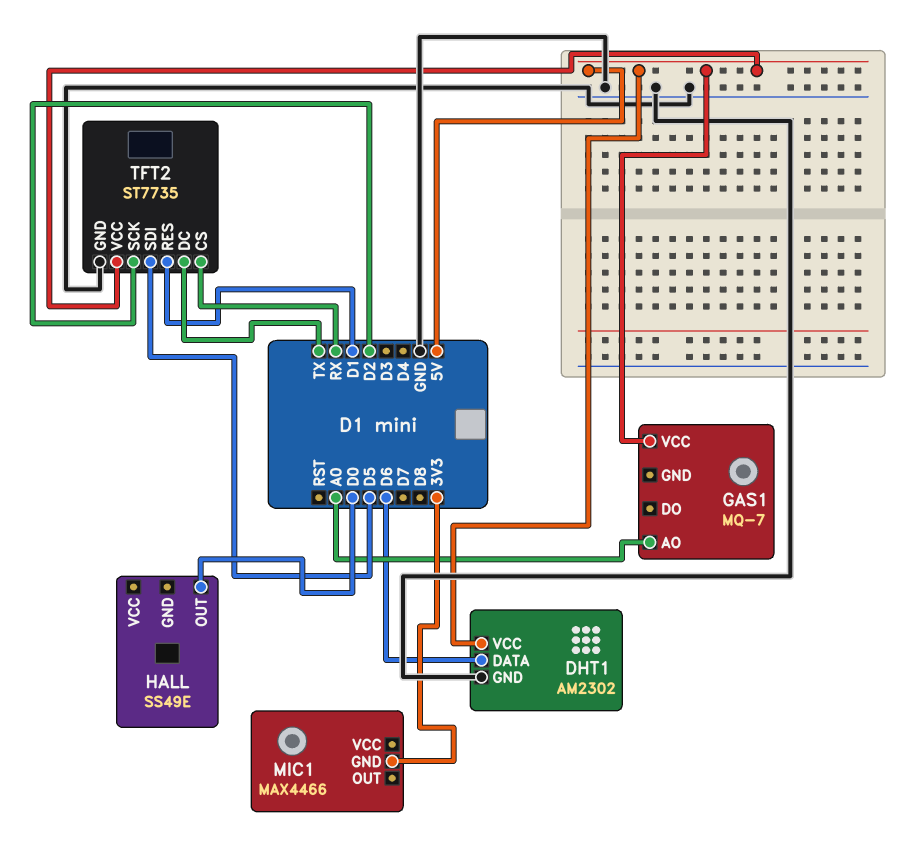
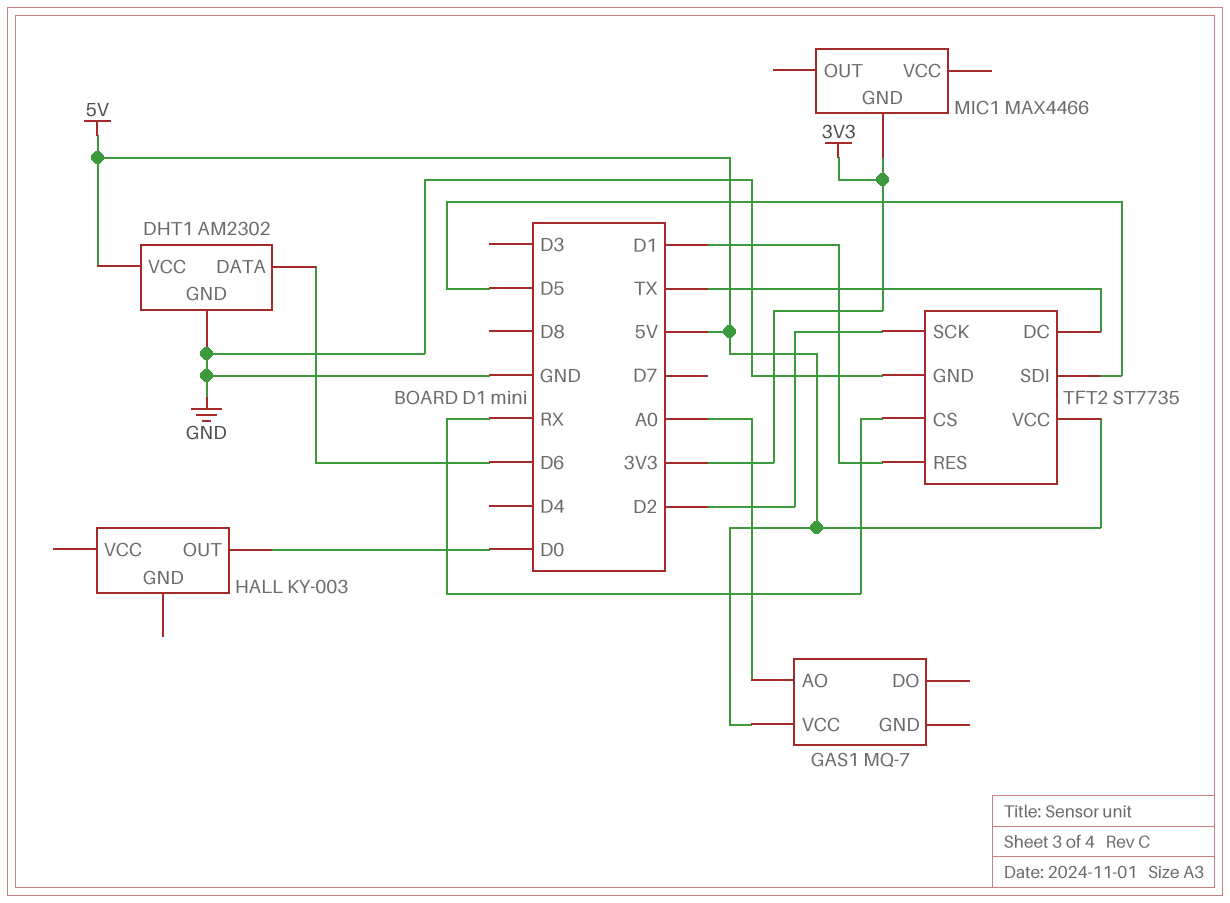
HALL: SS49E -> KY-003

